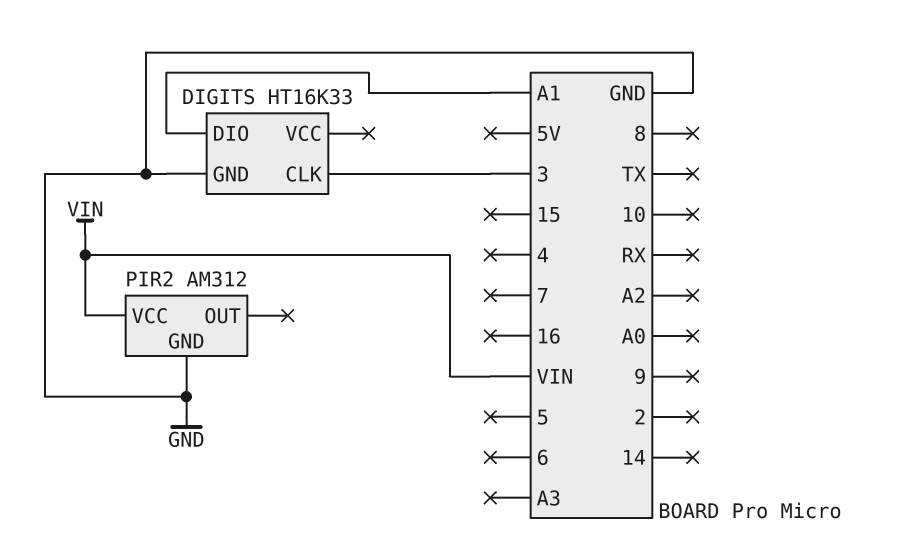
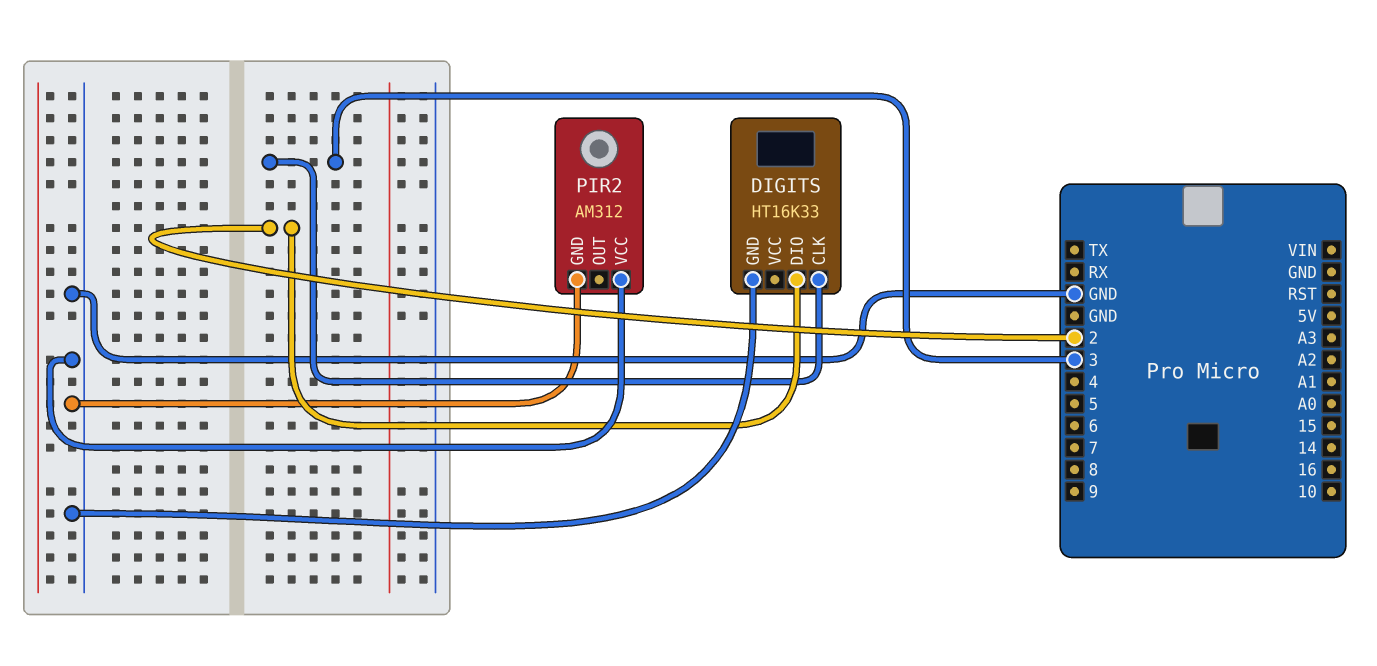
DIGITS pin DIO: A1 -> 2
PIR2 pin VCC: VIN -> GND

